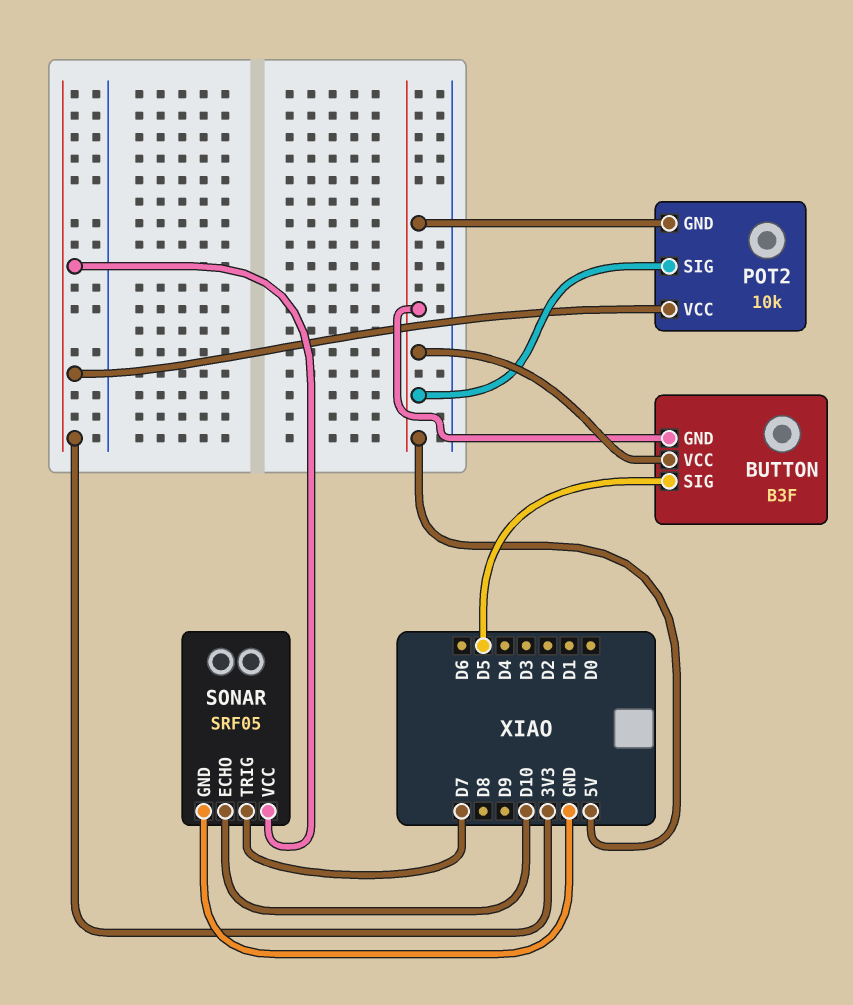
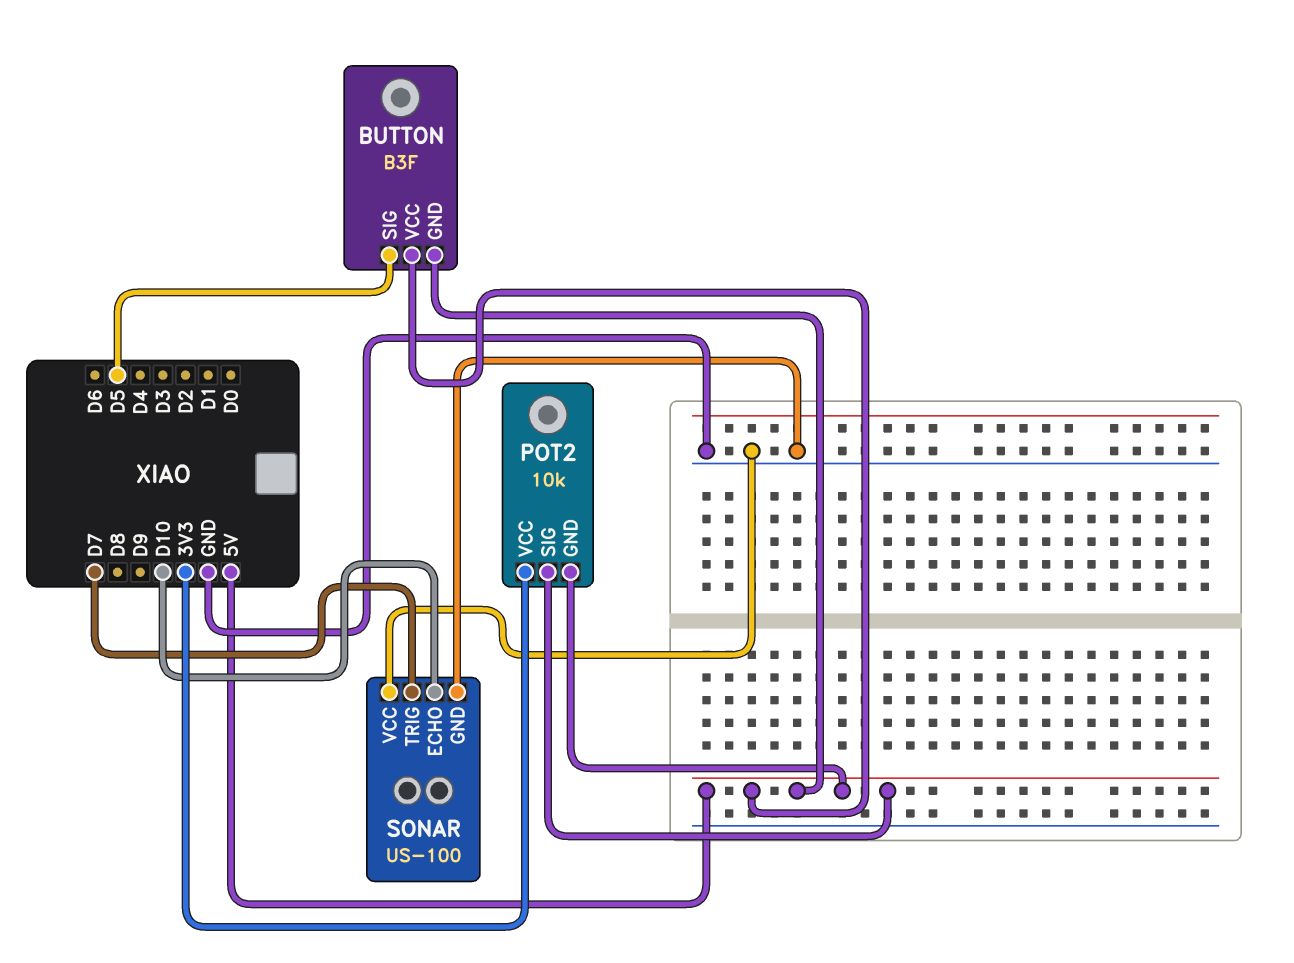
SONAR: SRF05 -> US-100
SONAR pin VCC: 3V3 -> GND

